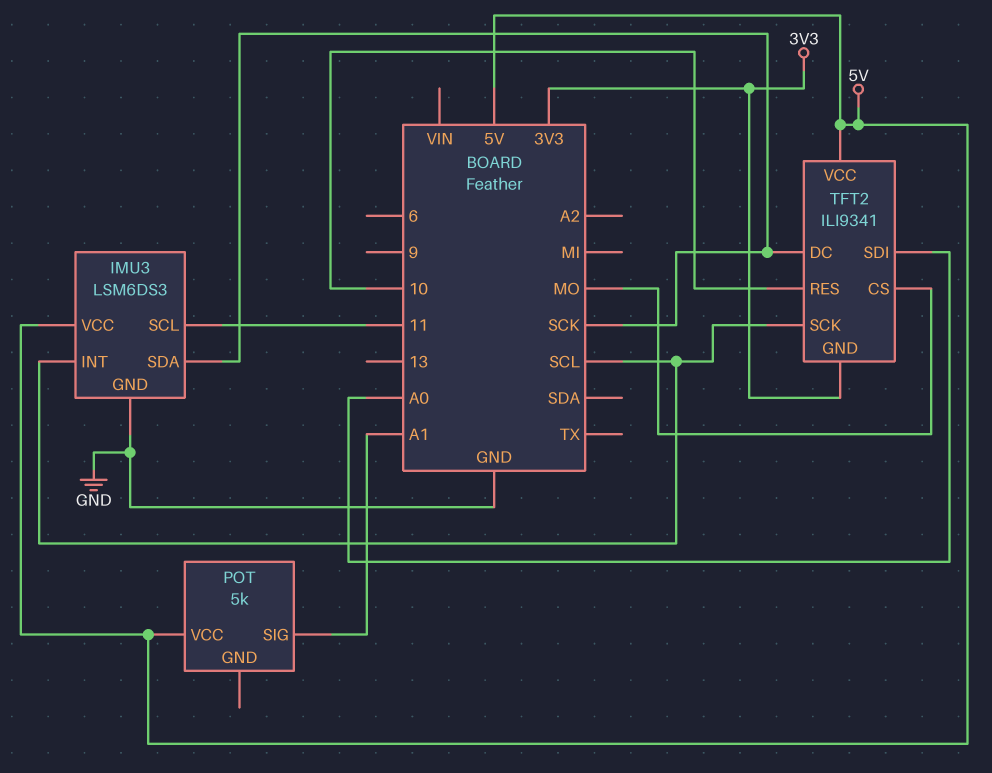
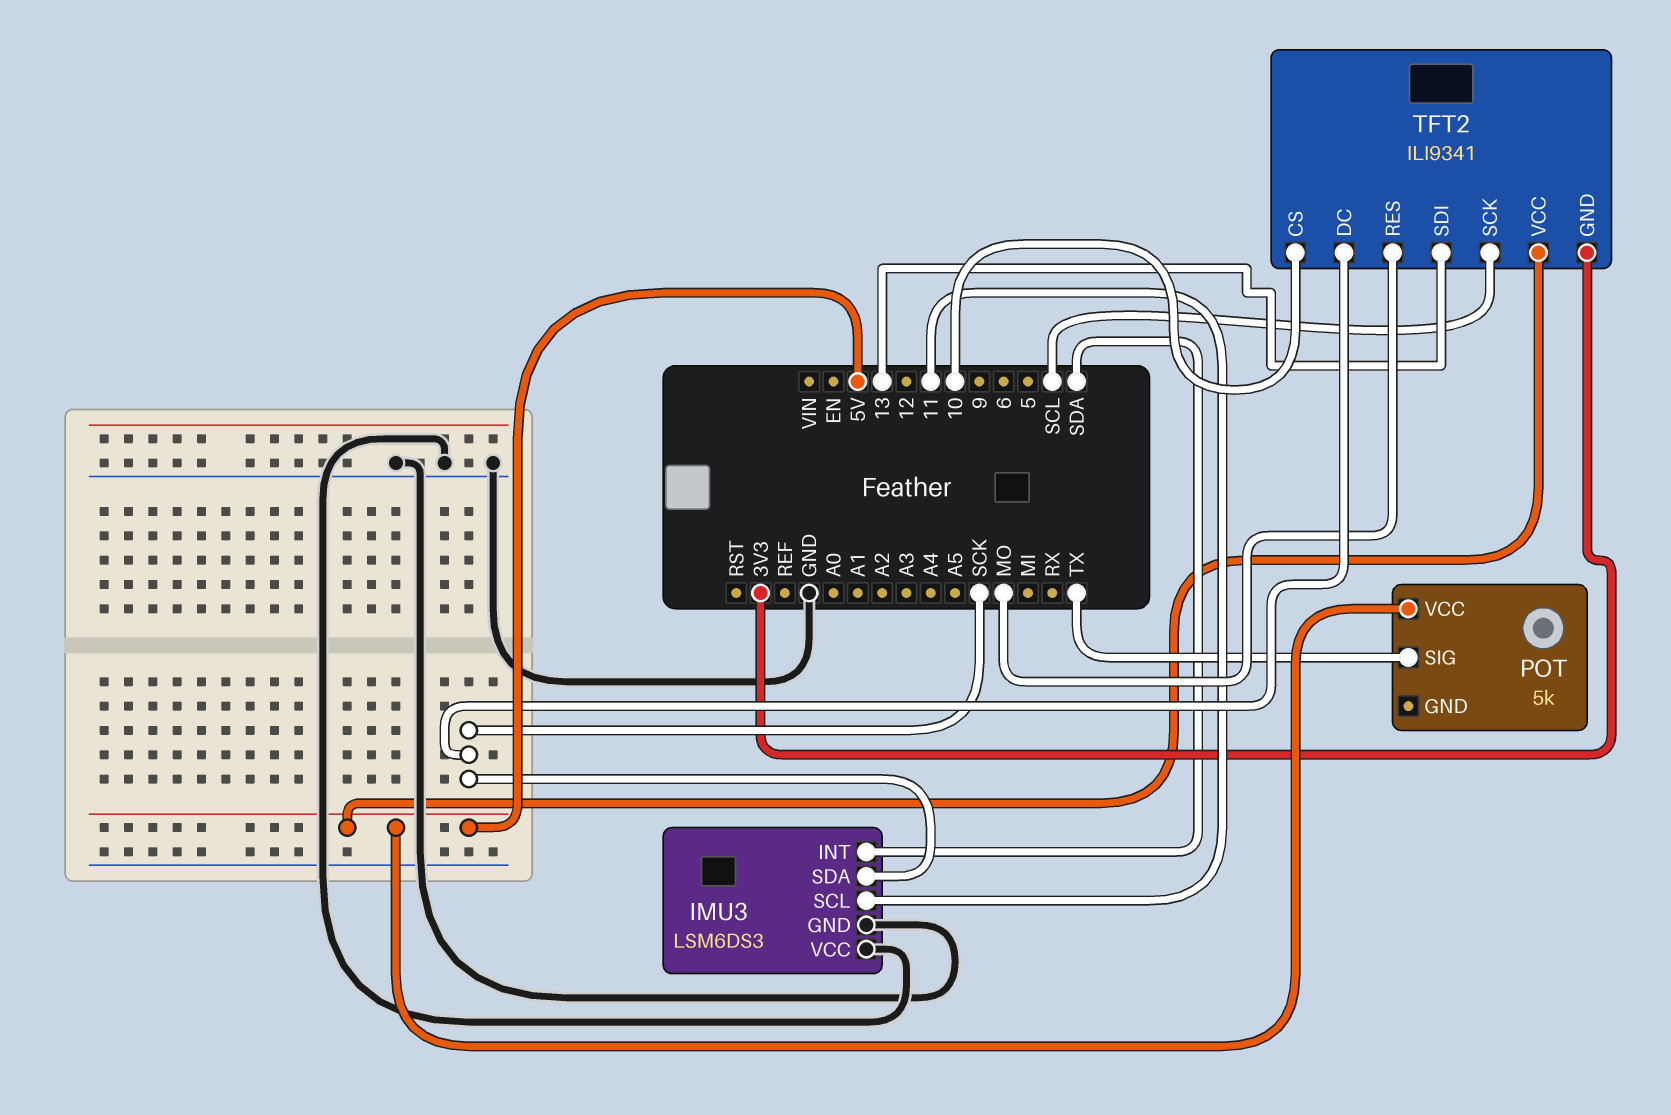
IMU3 pin INT: SCL -> SDA
IMU3 pin VCC: 5V -> GND
POT pin SIG: A1 -> TX
TFT2 pin CS: MO -> 10
TFT2 pin RES: 10 -> MO
TFT2 pin SDI: A0 -> 13

